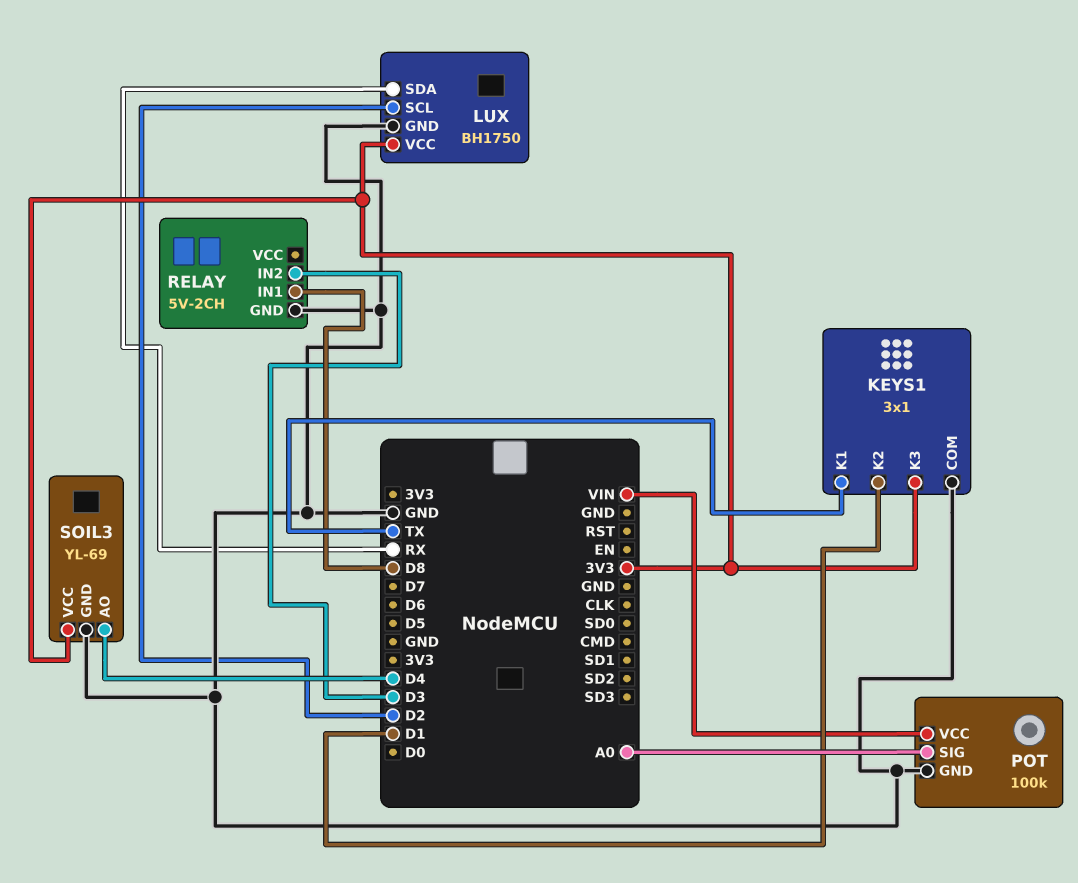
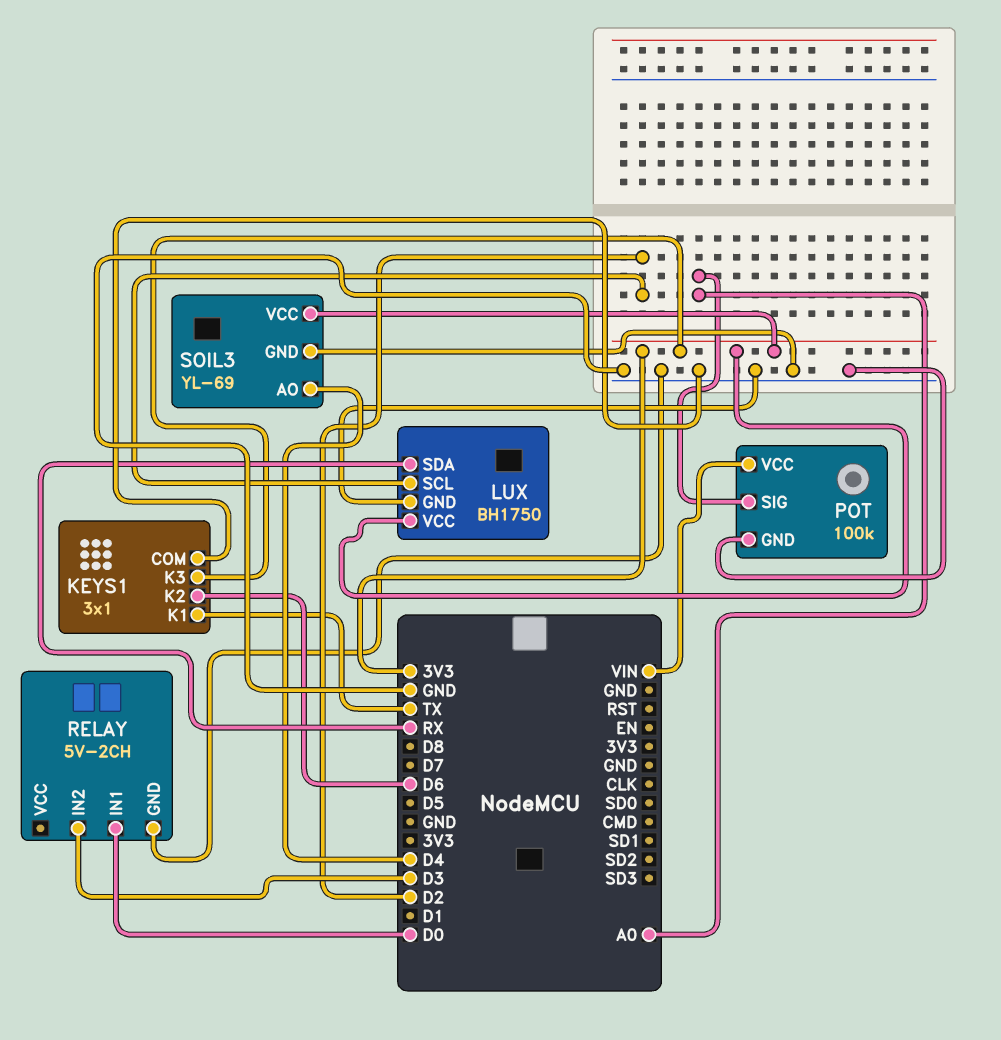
KEYS1 pin K2: D1 -> D6
RELAY pin IN1: D8 -> D0

